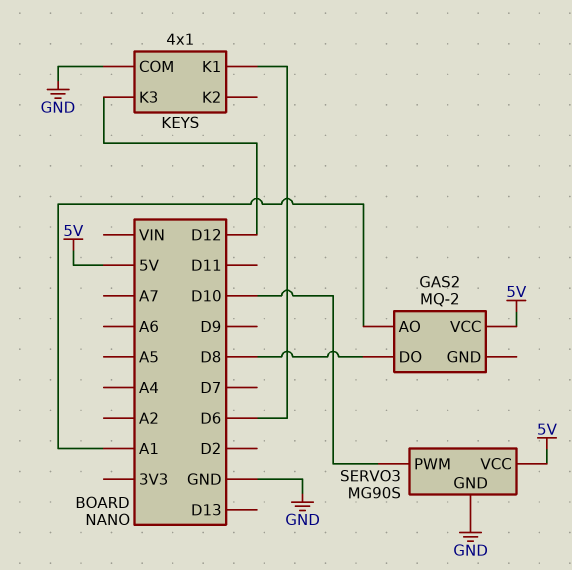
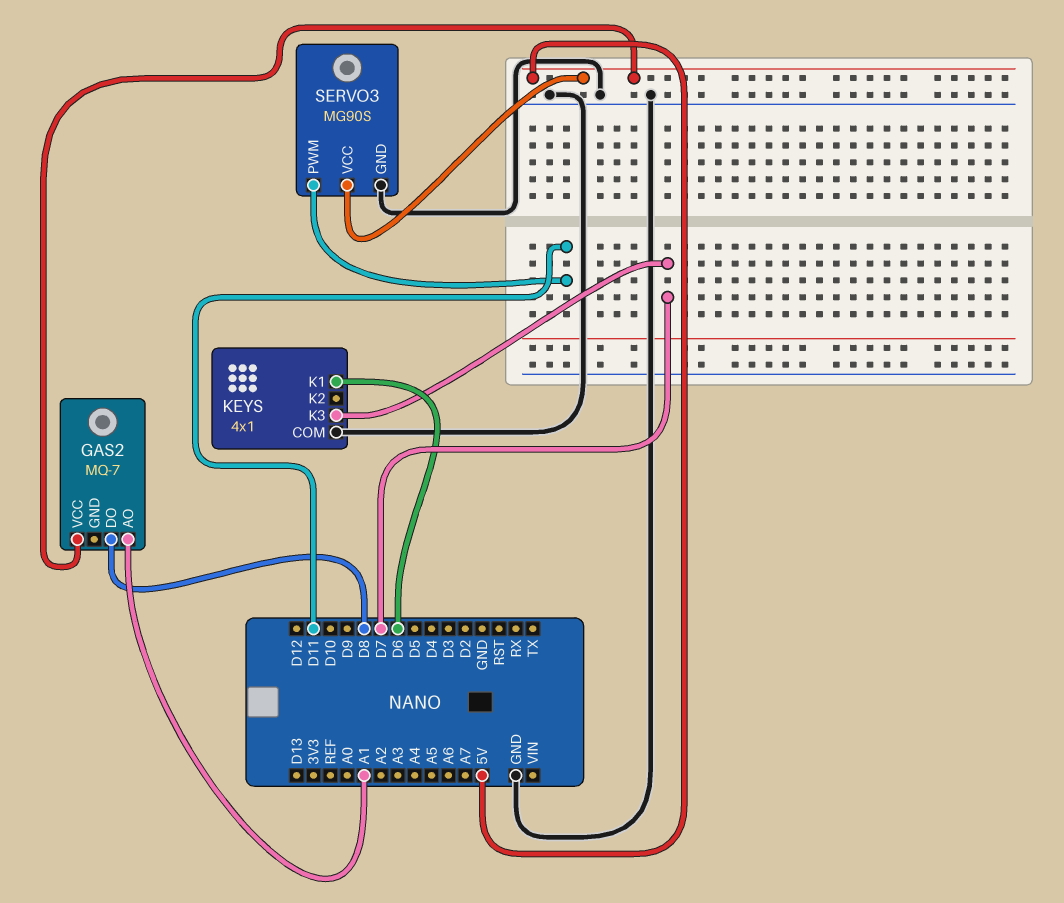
GAS2: MQ-2 -> MQ-7
KEYS pin K3: D12 -> D7
SERVO3 pin PWM: D10 -> D11

